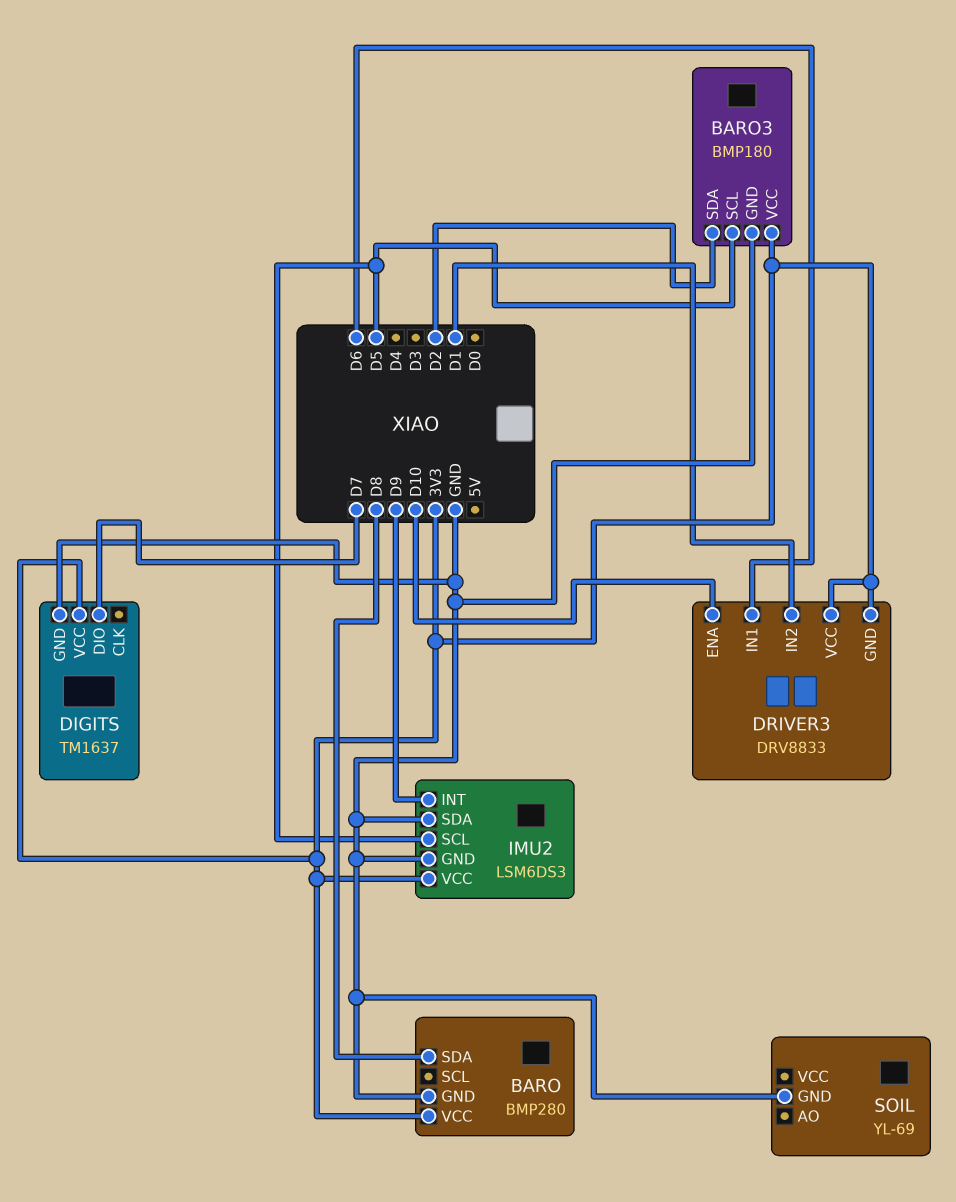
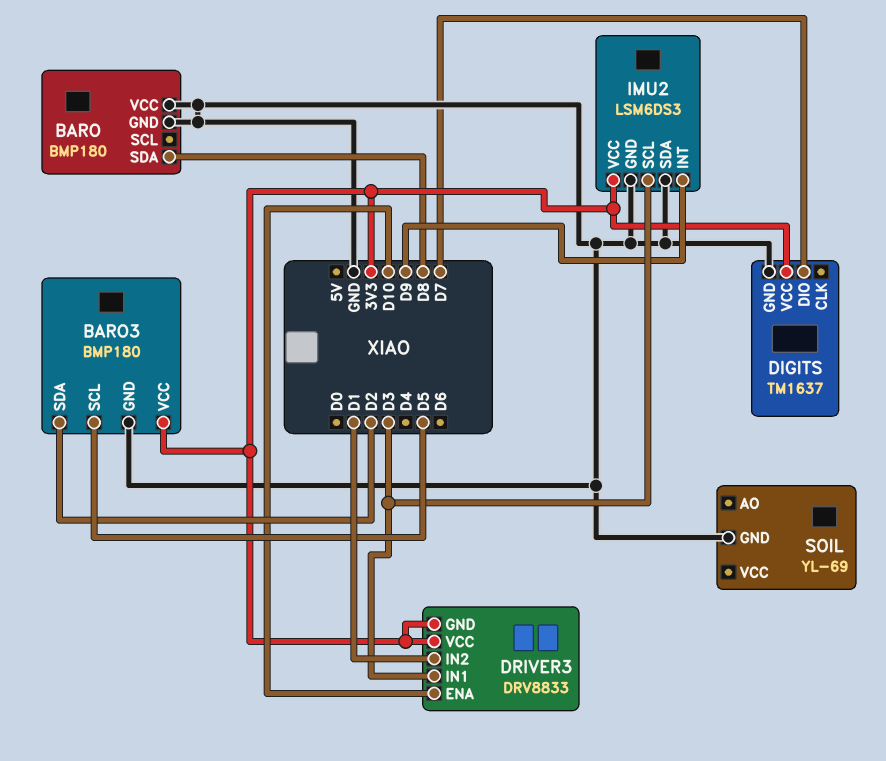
BARO: BMP280 -> BMP180
BARO pin VCC: 3V3 -> GND
DRIVER3 pin IN1: D6 -> D3
IMU2 pin SCL: D5 -> D3

